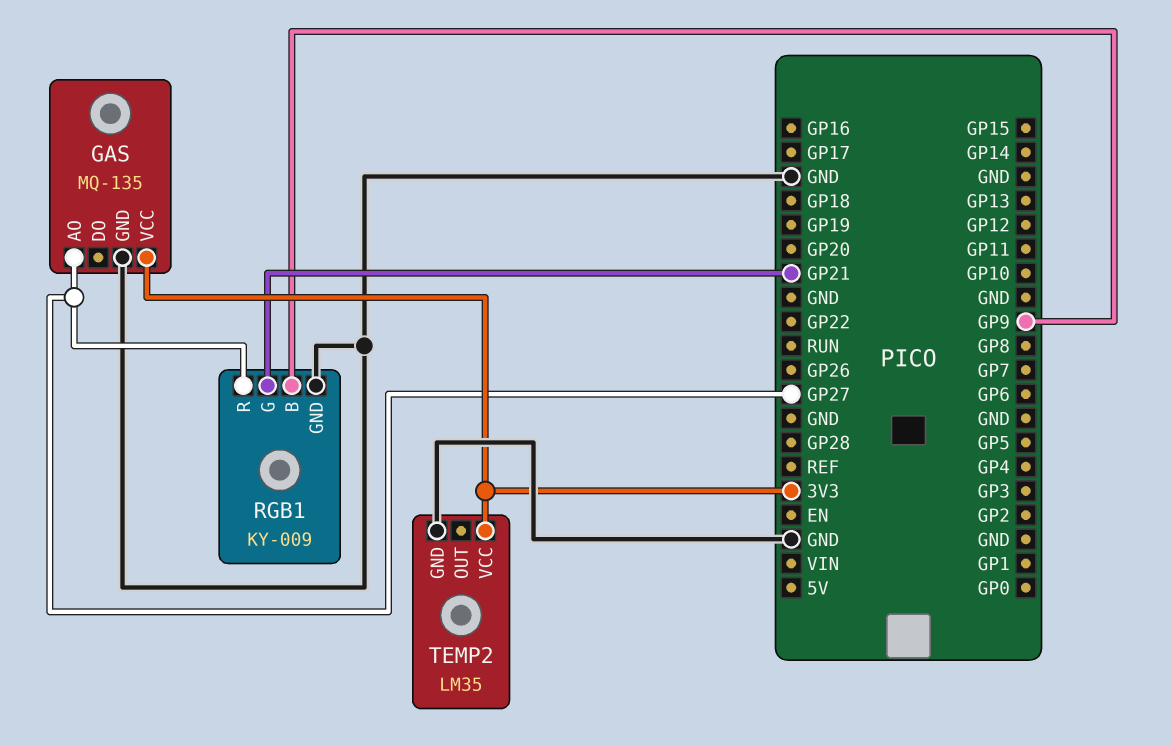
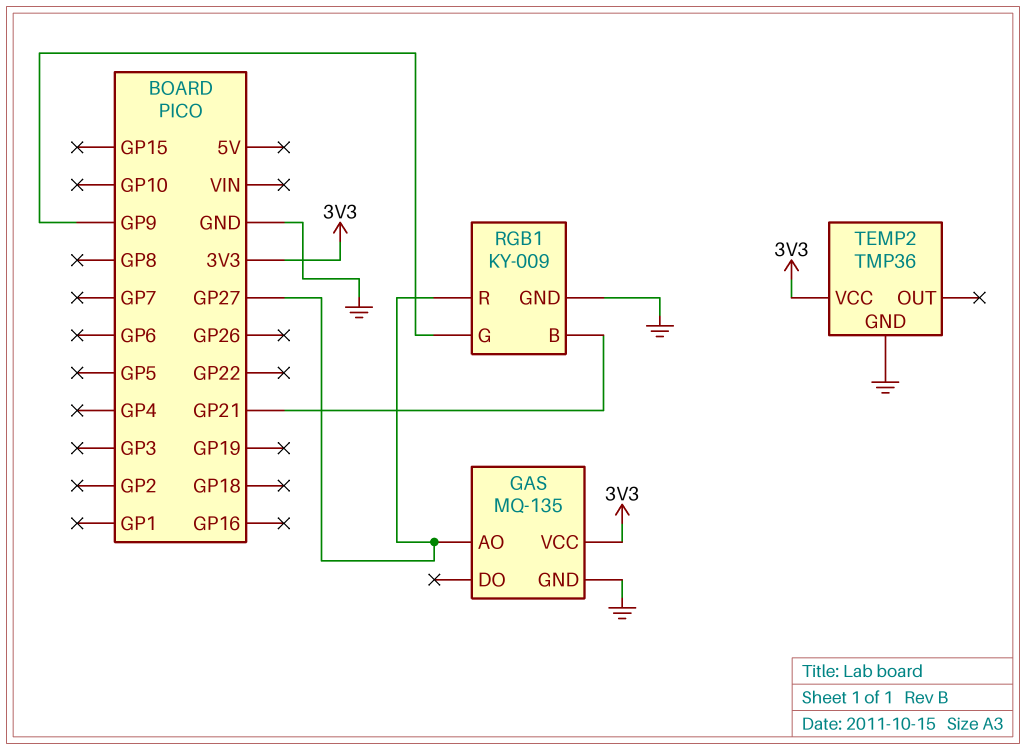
RGB1 pin B: GP9 -> GP21
RGB1 pin G: GP21 -> GP9
TEMP2: LM35 -> TMP36

